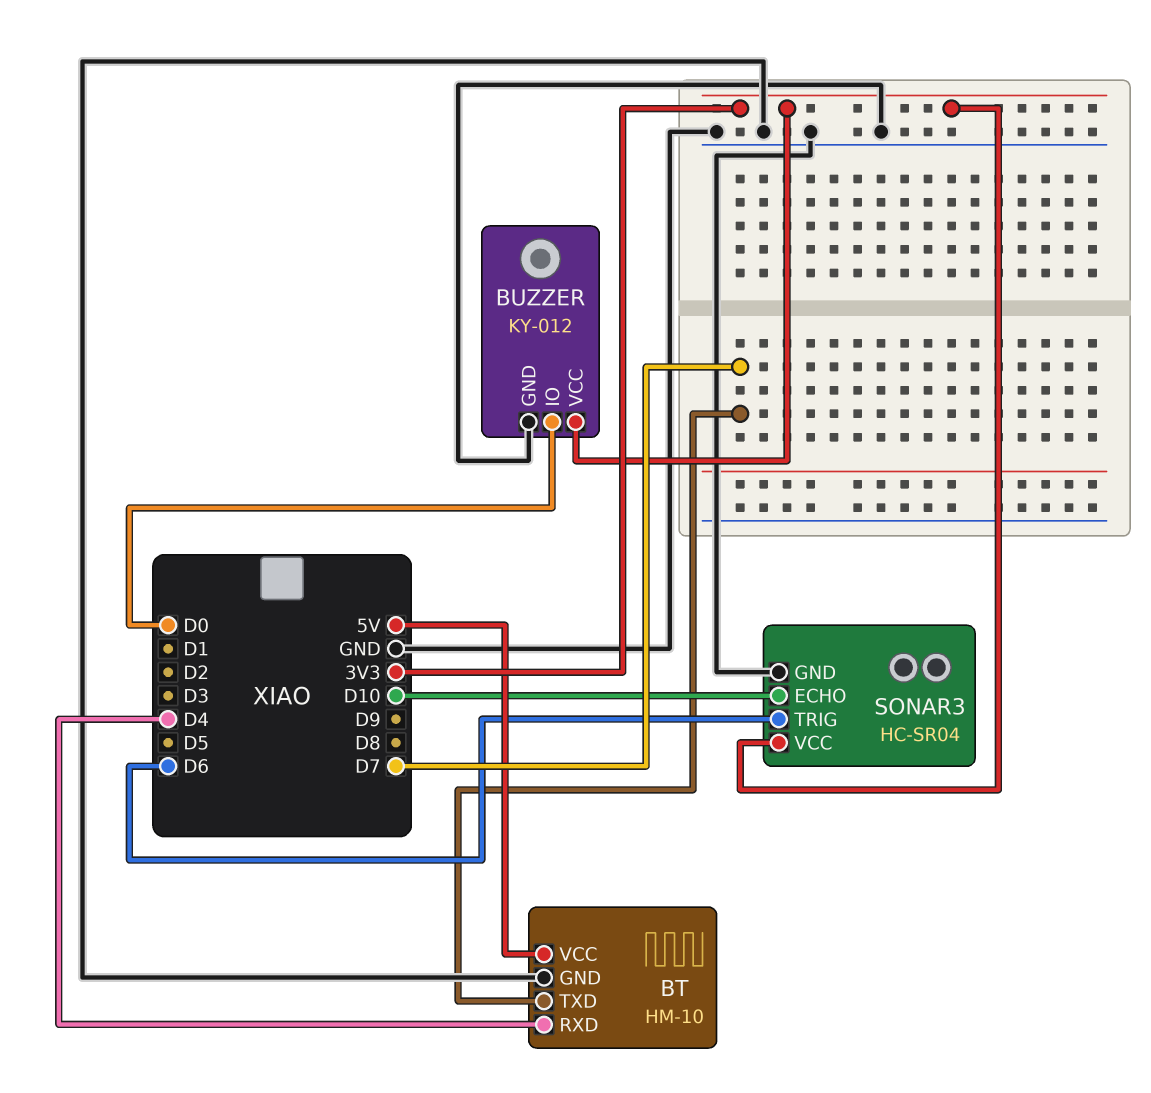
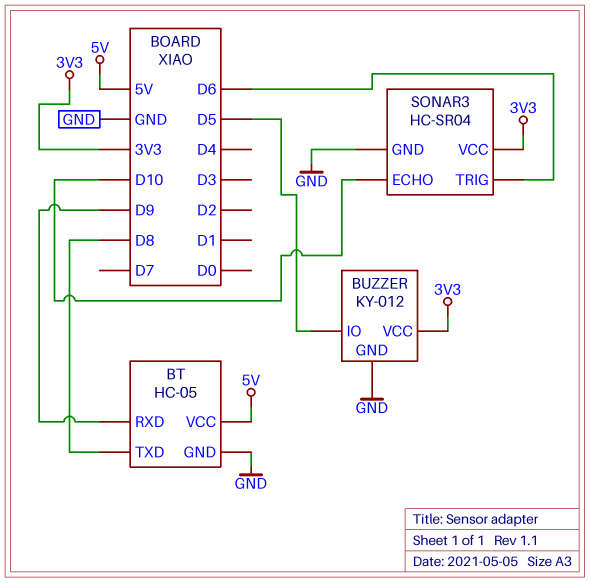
BT: HM-10 -> HC-05
BT pin RXD: D4 -> D9
BT pin TXD: D7 -> D8
BUZZER pin IO: D0 -> D5

